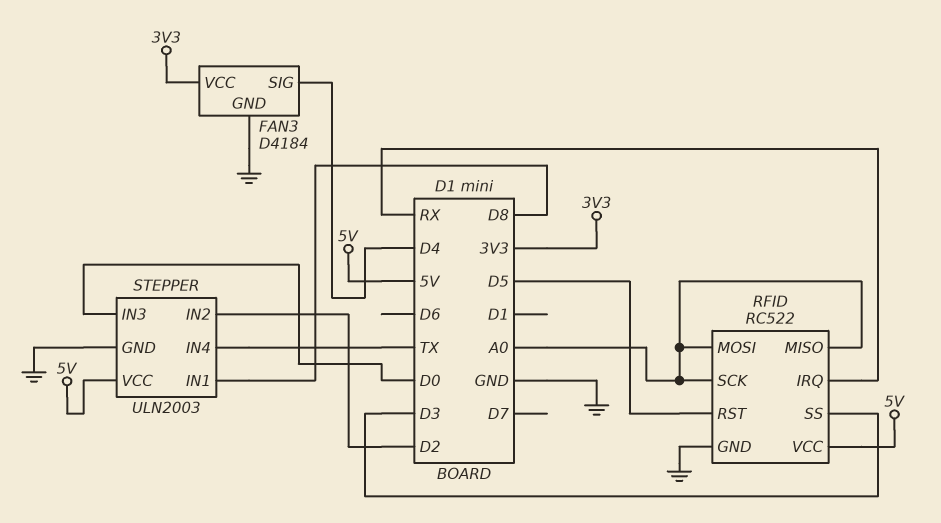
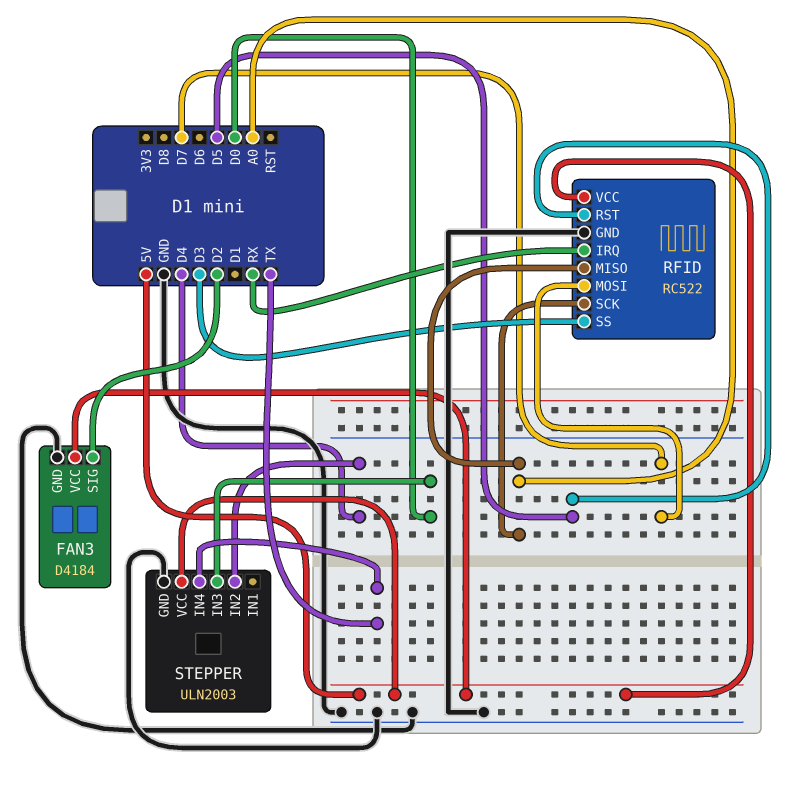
FAN3 pin SIG: D4 -> D2
FAN3 pin VCC: 3V3 -> 5V
RFID pin MOSI: A0 -> D7
STEPPER pin IN1: D8 -> none
STEPPER pin IN2: D2 -> D4

